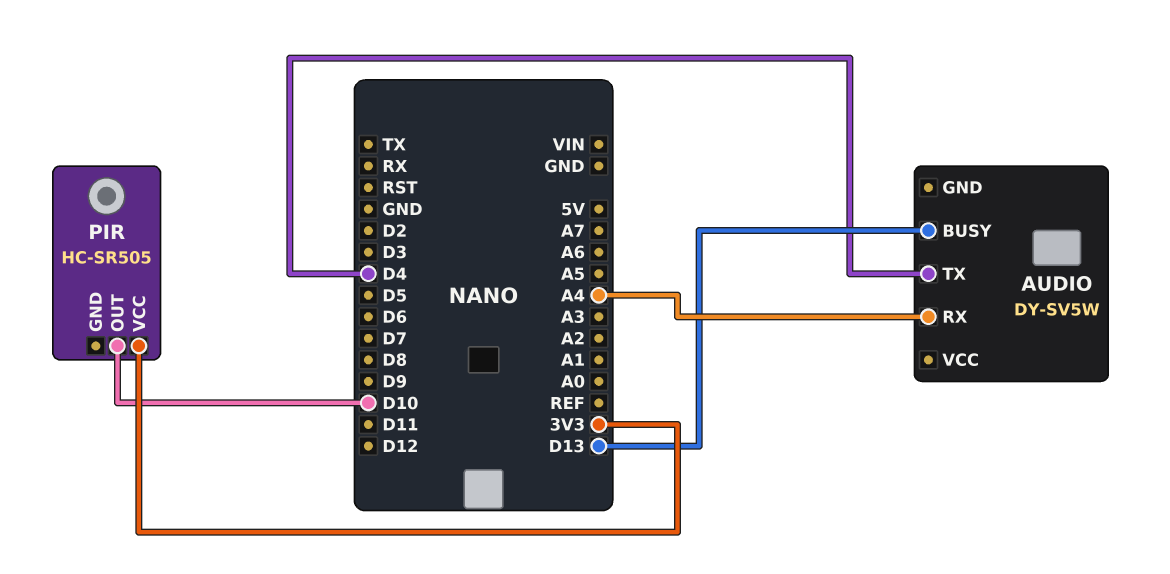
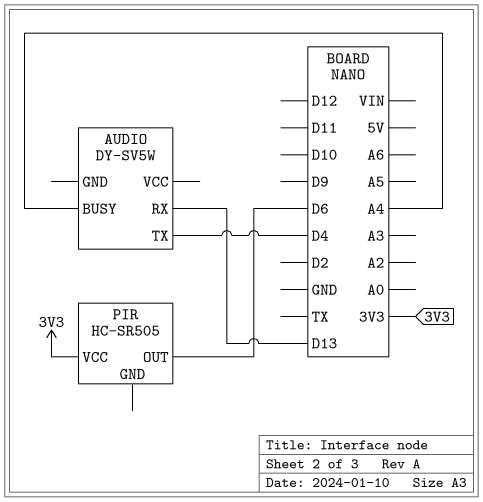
AUDIO pin BUSY: D13 -> A4
AUDIO pin RX: A4 -> D13
PIR pin OUT: D10 -> D6

